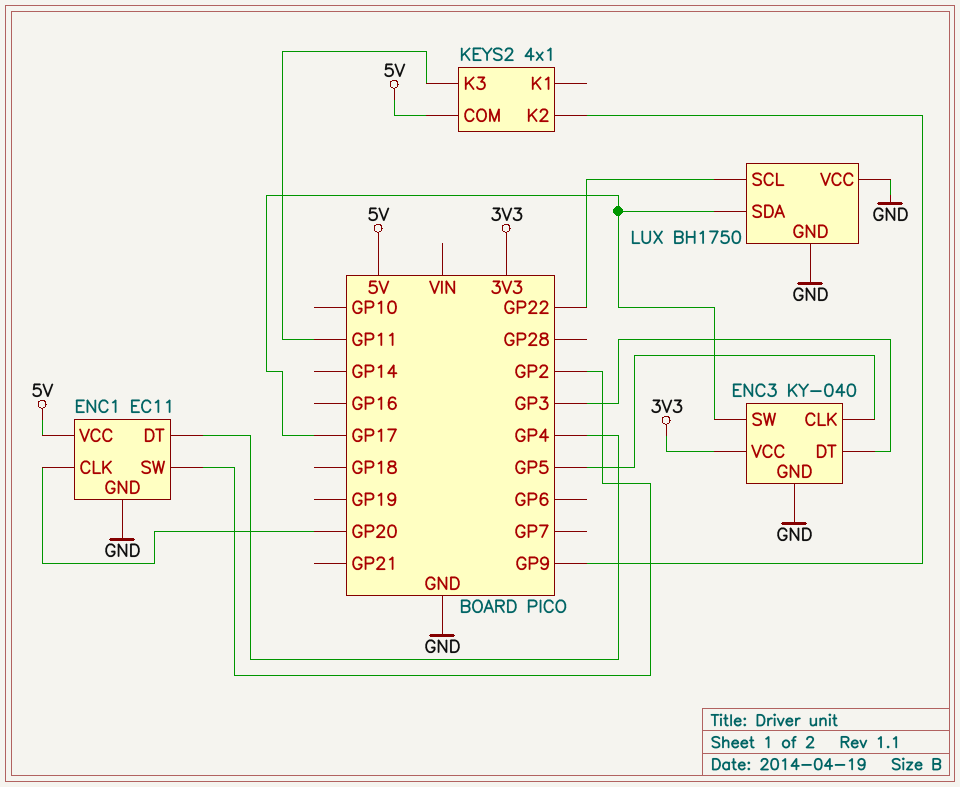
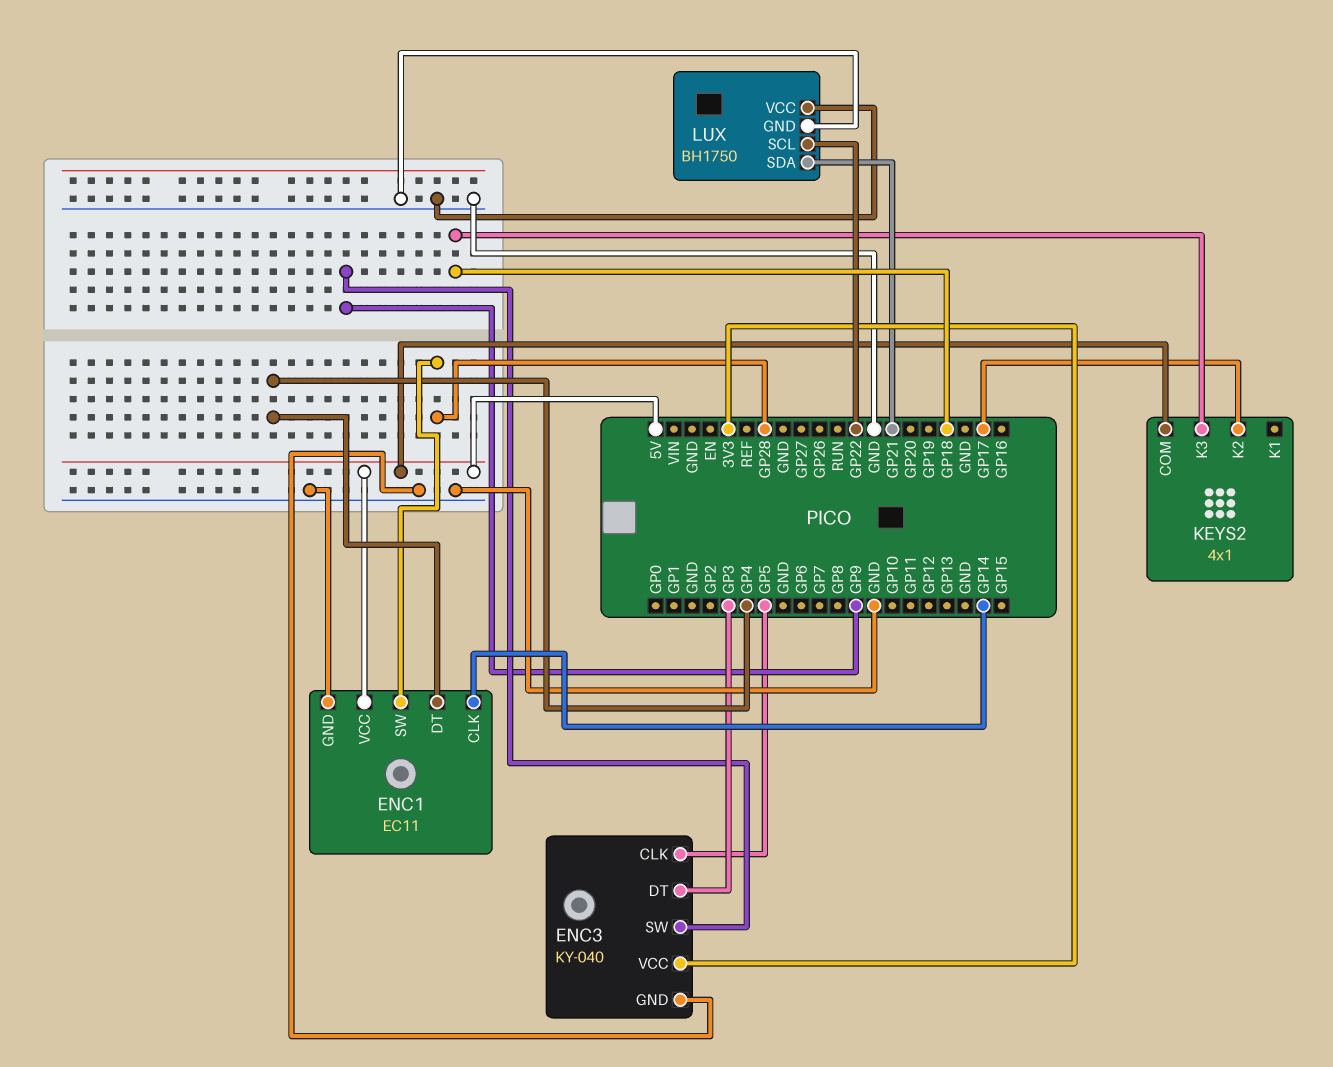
ENC1 pin CLK: GP20 -> GP14
ENC1 pin SW: GP2 -> GP28
ENC3 pin SW: GP17 -> GP9
KEYS2 pin K2: GP9 -> GP17
KEYS2 pin K3: GP11 -> GP18
LUX pin SDA: GP17 -> GP21

